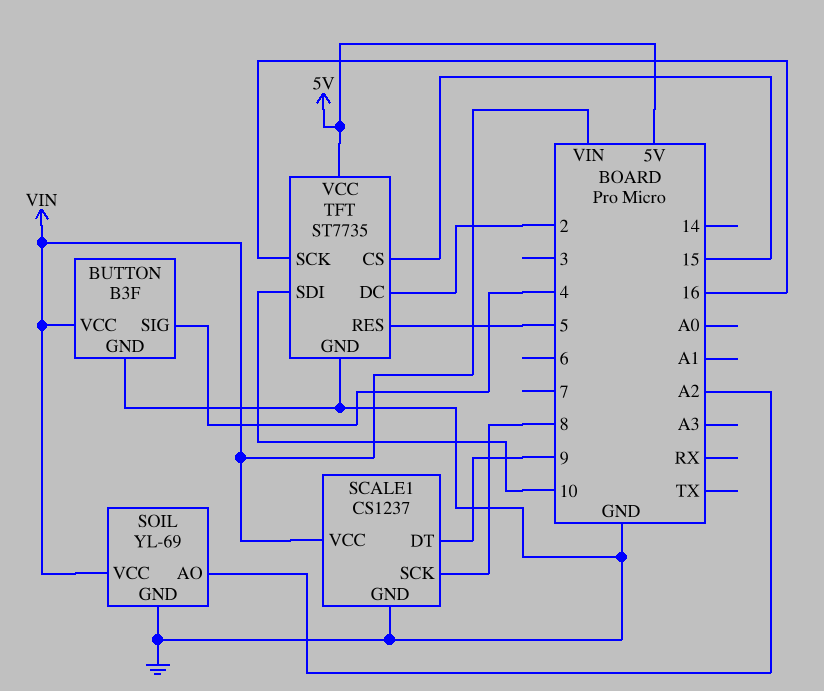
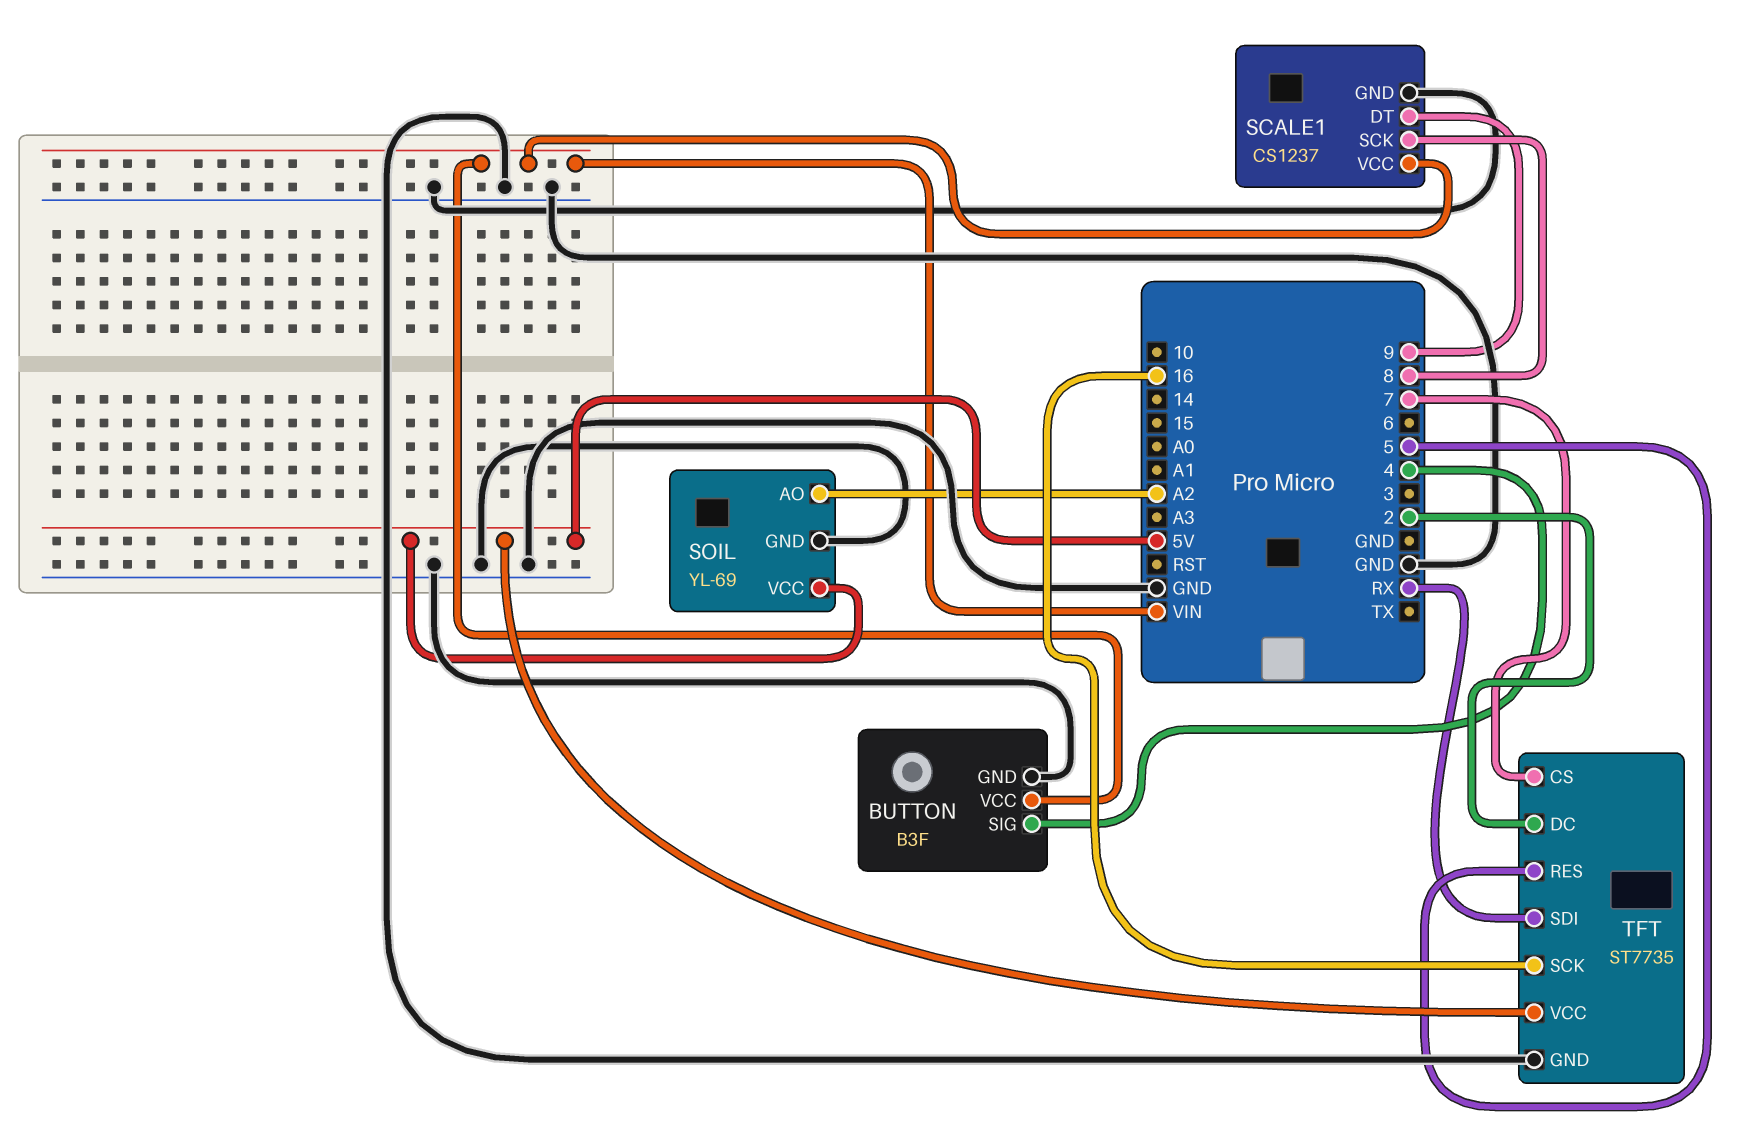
SOIL pin VCC: VIN -> 5V
TFT pin CS: 15 -> 7
TFT pin SDI: 10 -> RX

